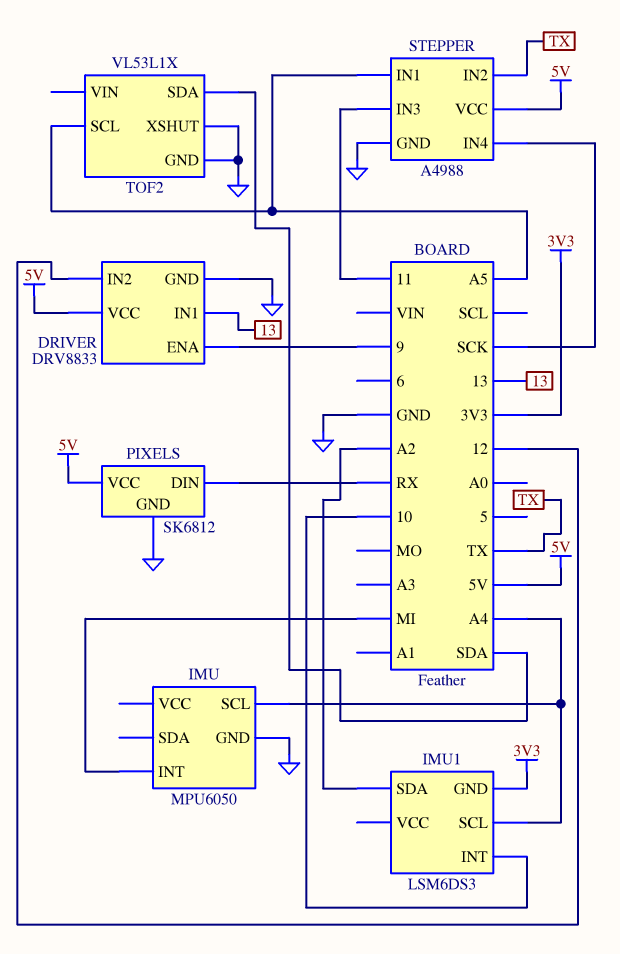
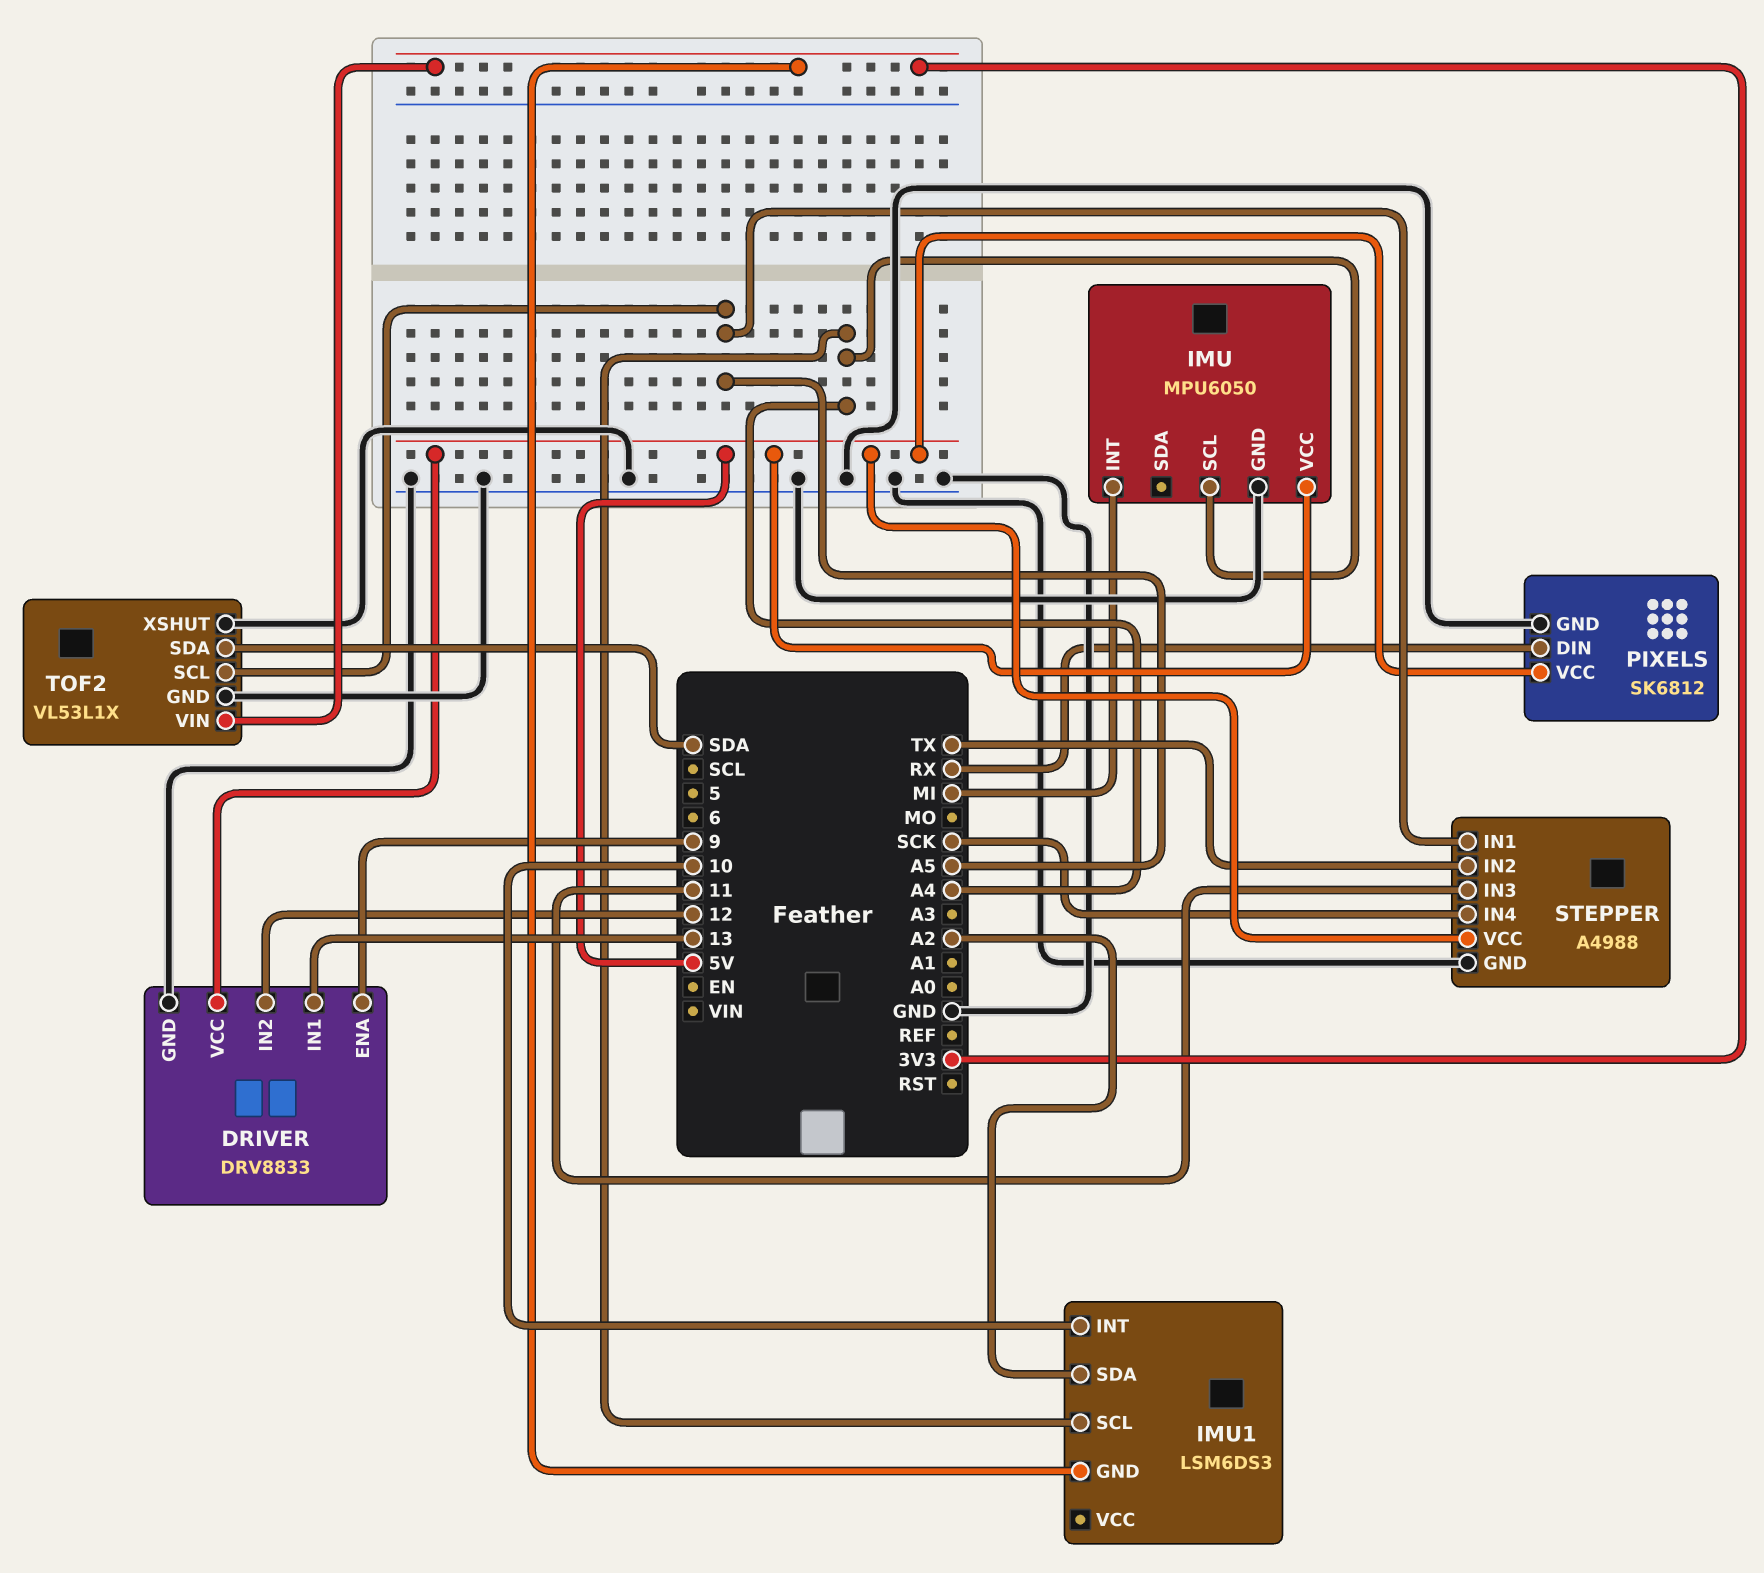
IMU pin VCC: none -> 5V
TOF2 pin VIN: none -> 3V3

